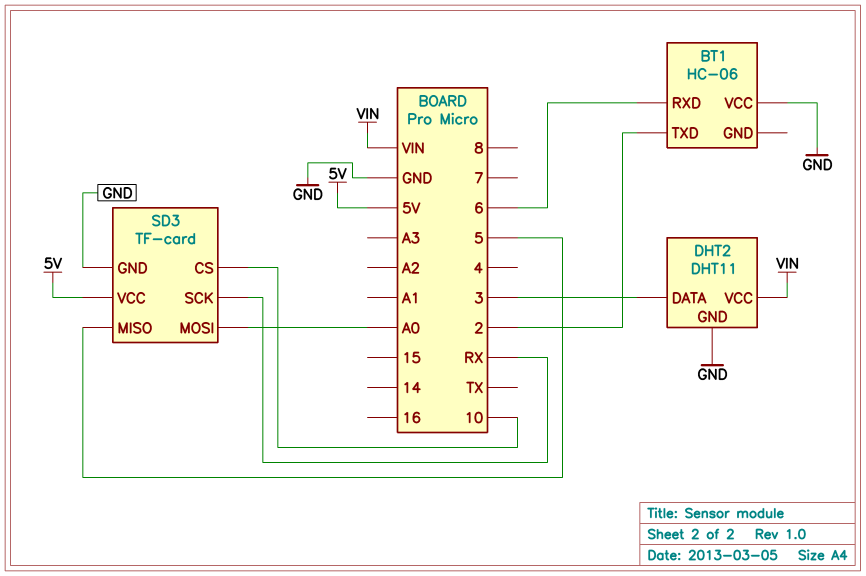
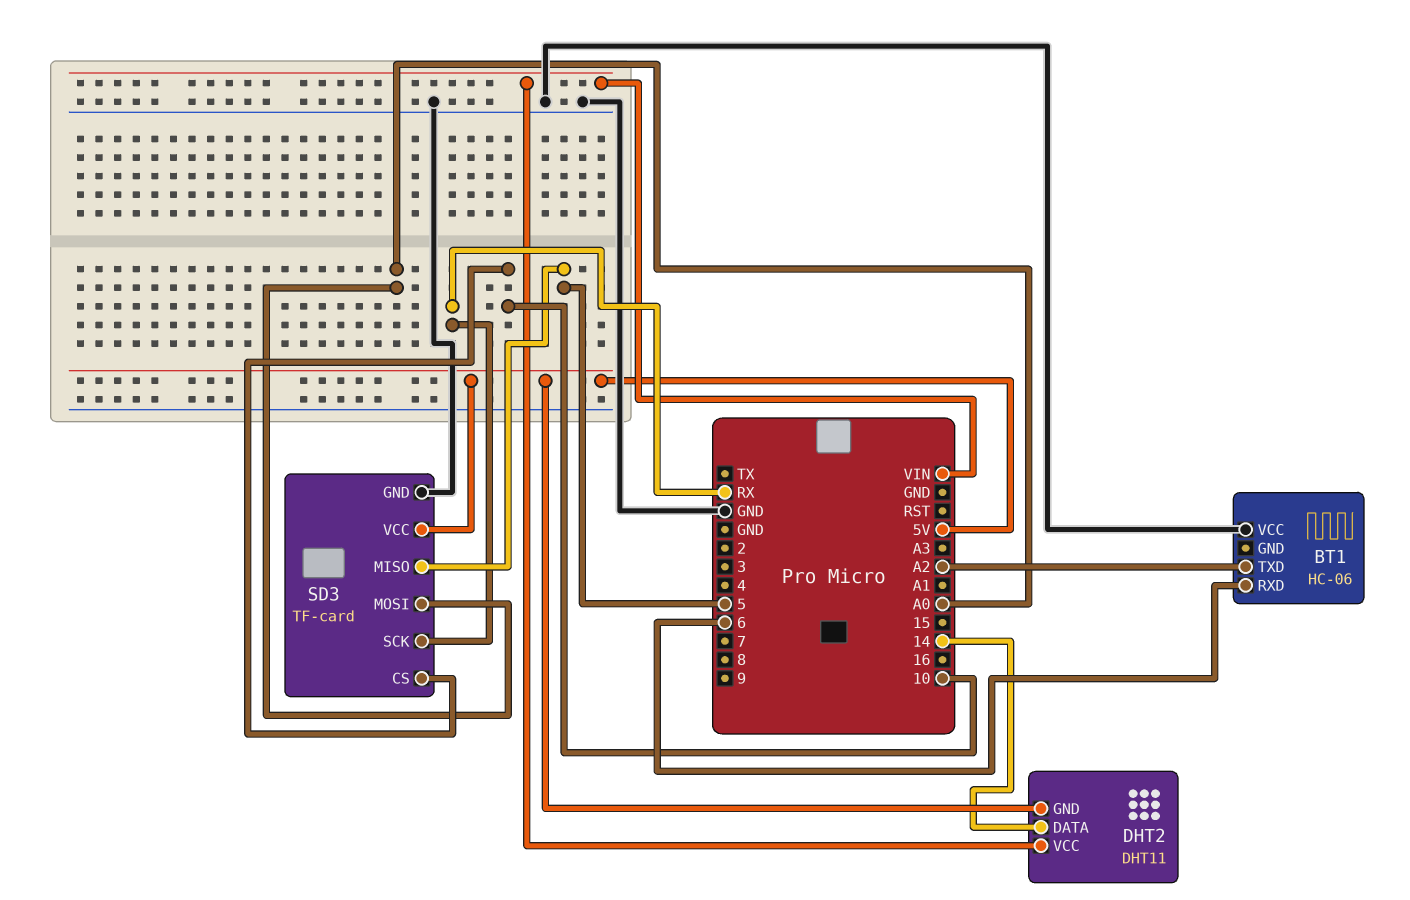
BT1 pin TXD: 2 -> A2
DHT2 pin DATA: 3 -> 14
DHT2 pin GND: GND -> 5V

